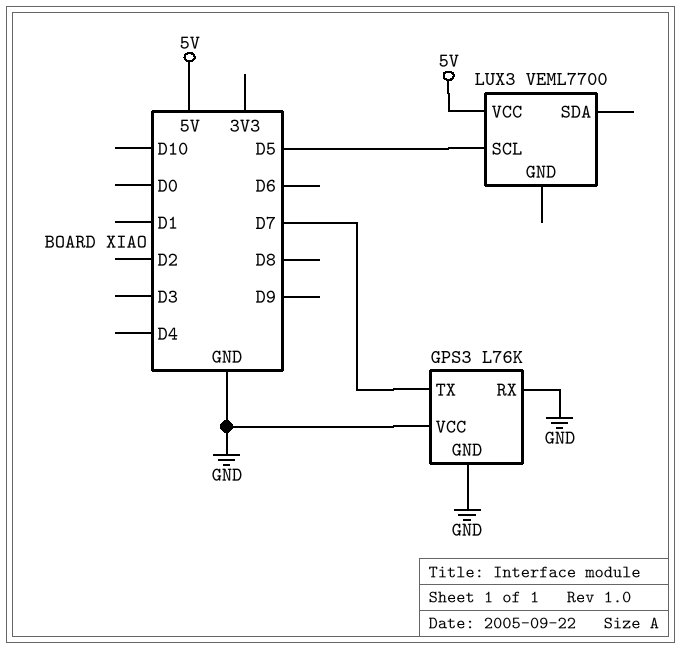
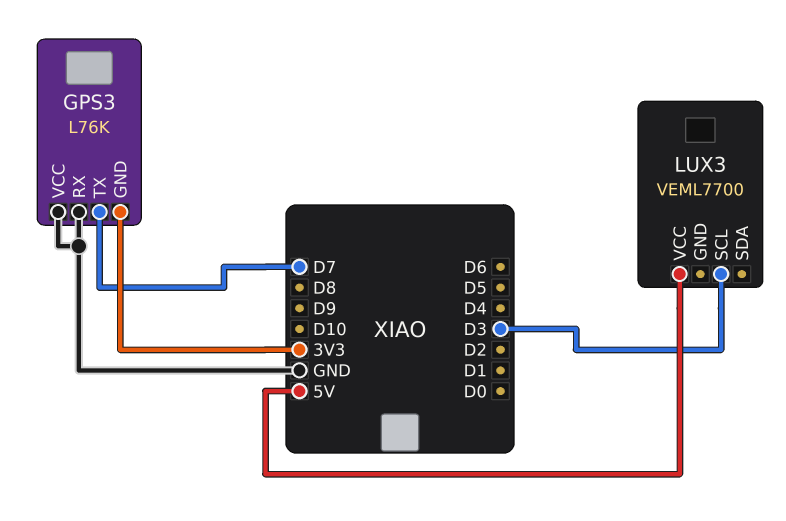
GPS3 pin GND: GND -> 3V3
LUX3 pin SCL: D5 -> D3

